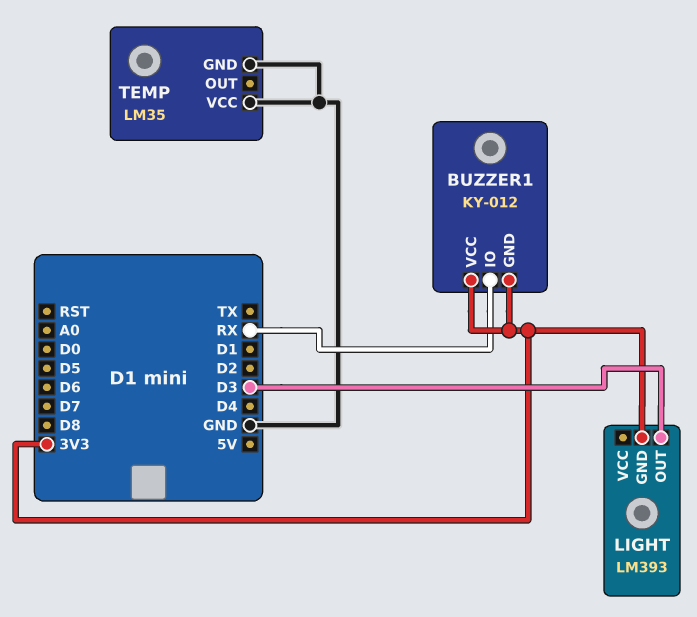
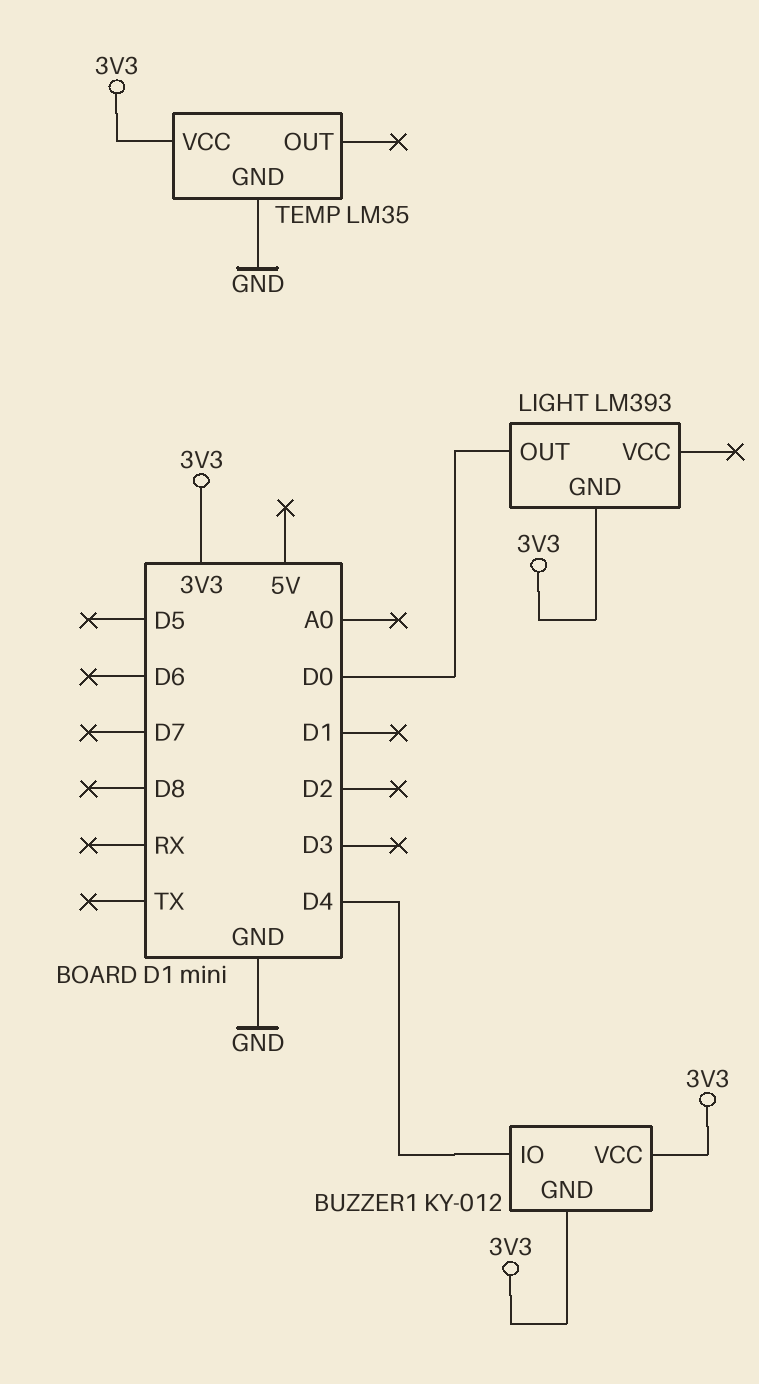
BUZZER1 pin IO: RX -> D4
LIGHT pin OUT: D3 -> D0
TEMP pin VCC: GND -> 3V3

